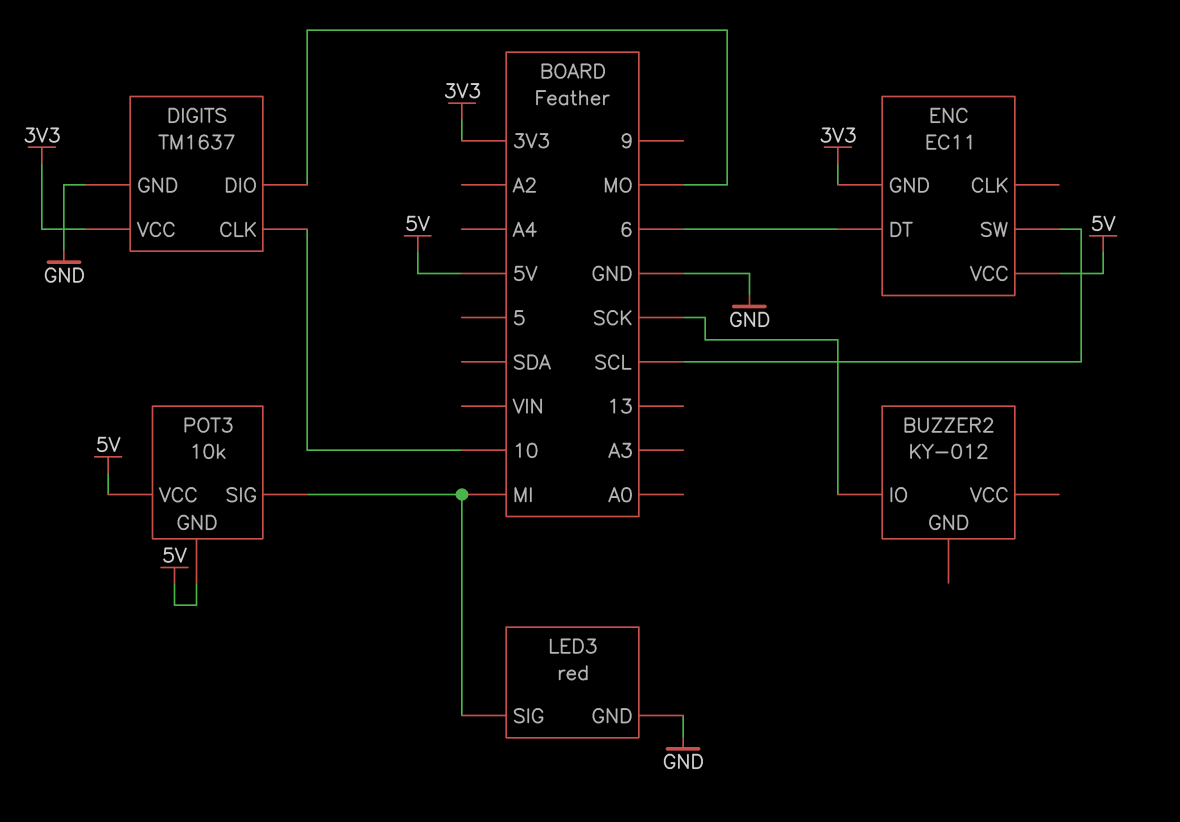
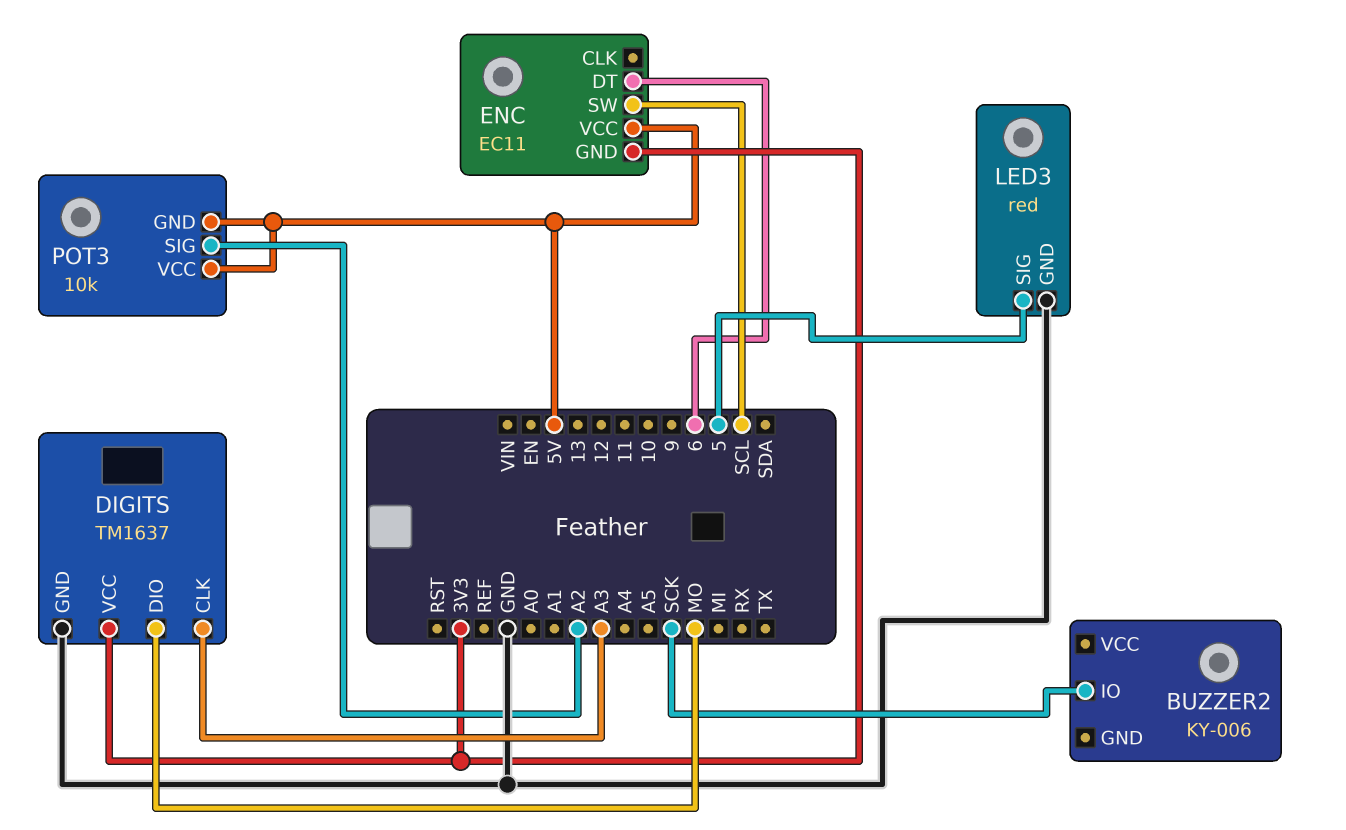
BUZZER2: KY-012 -> KY-006
DIGITS pin CLK: 10 -> A3
LED3 pin SIG: MI -> 5
POT3 pin SIG: MI -> A2

